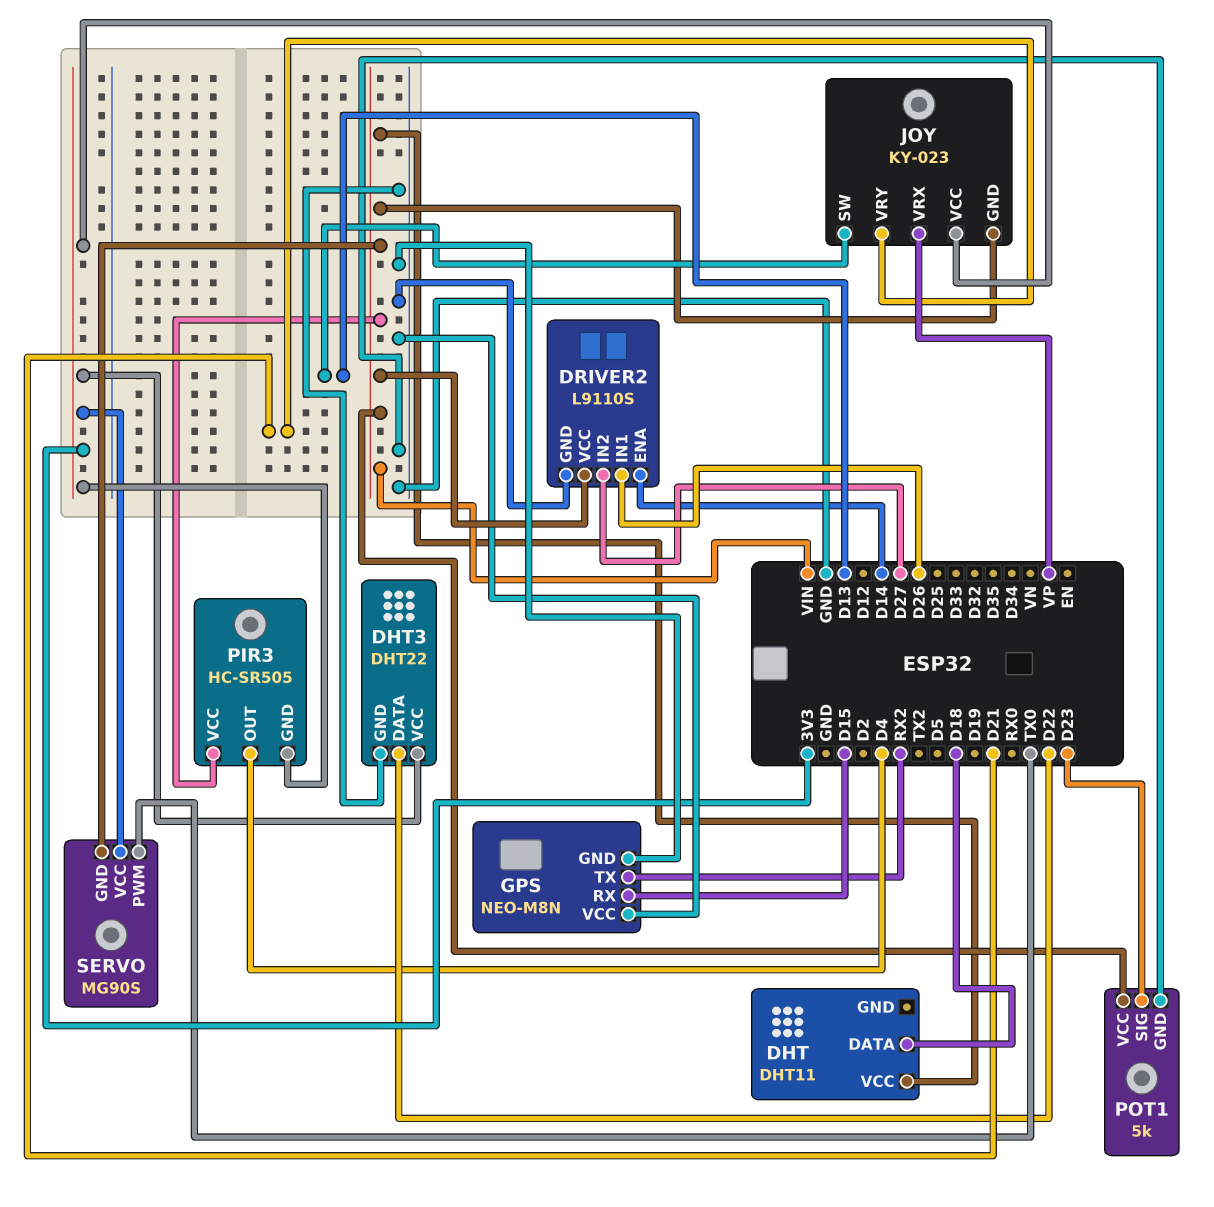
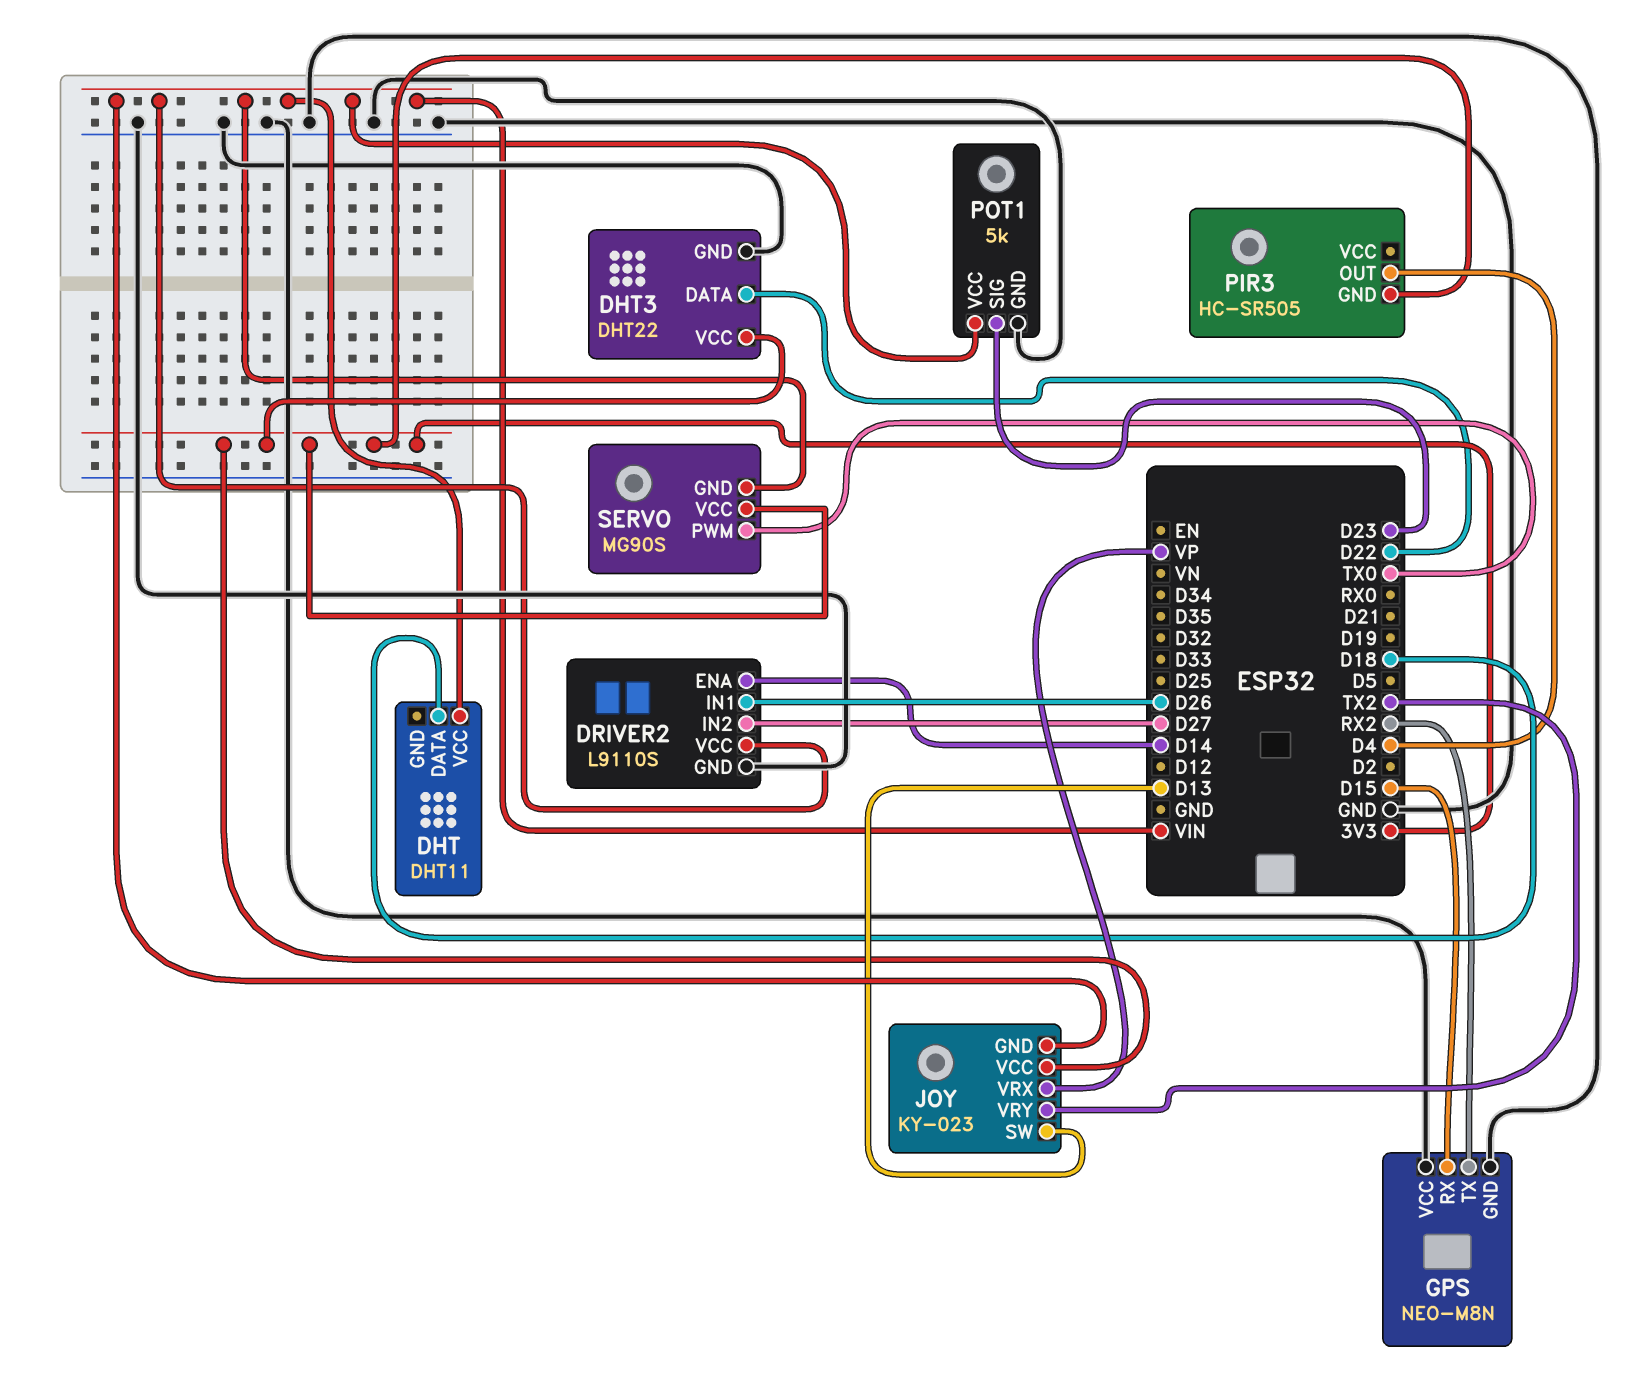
JOY pin VRY: D21 -> TX2
PIR3 pin VCC: VIN -> none

